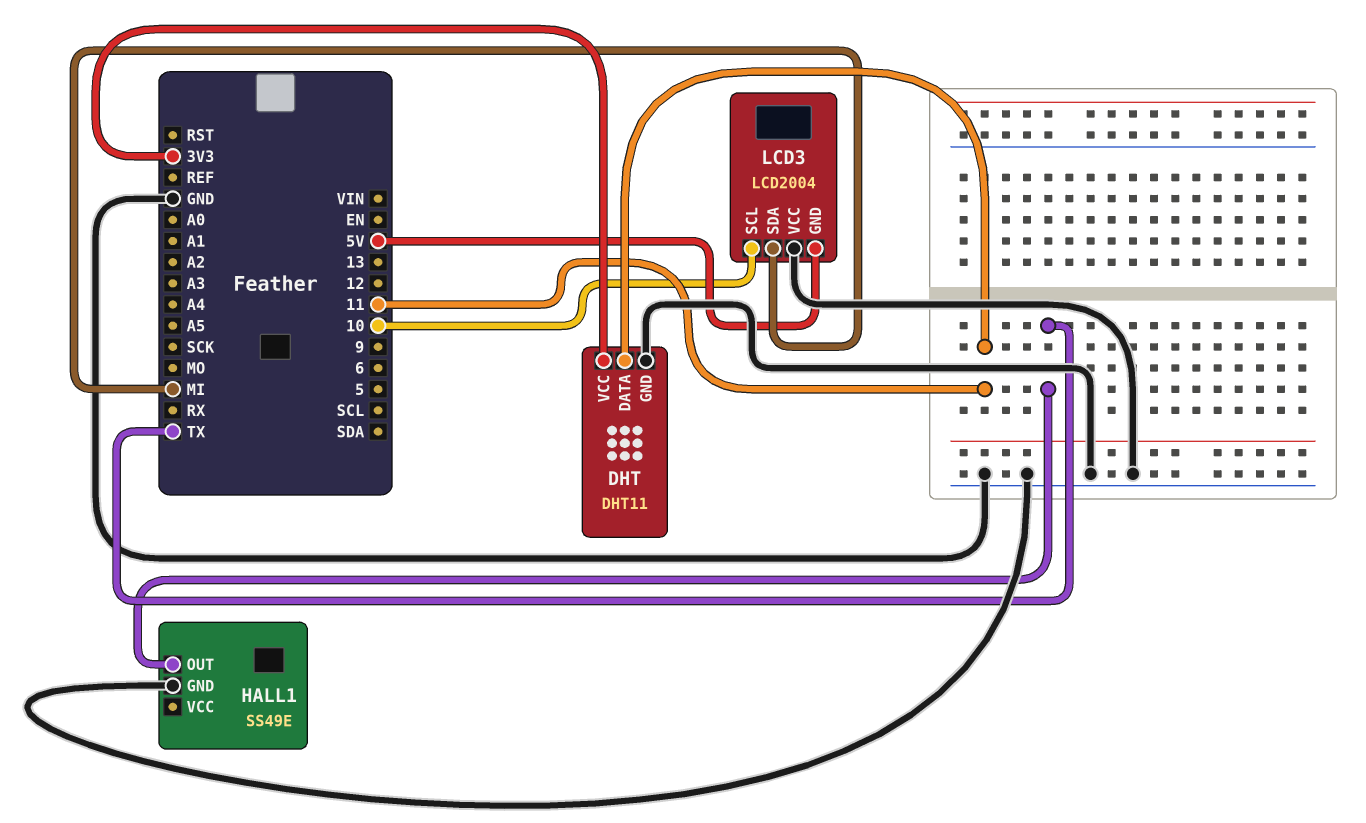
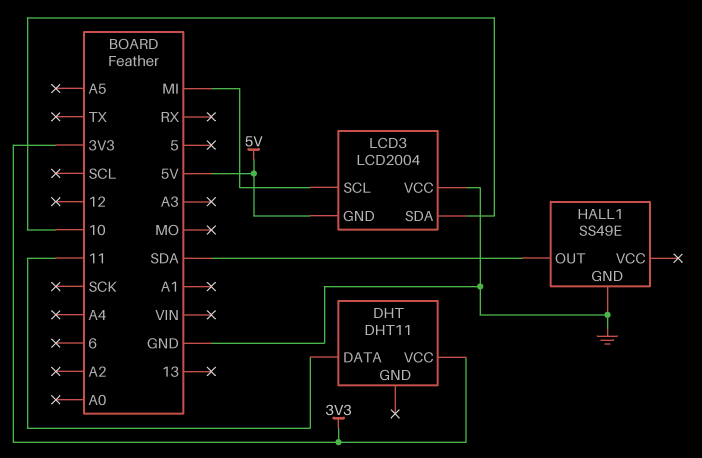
DHT pin GND: GND -> none
HALL1 pin OUT: TX -> SDA
LCD3 pin SCL: 10 -> MI
LCD3 pin SDA: MI -> 10

